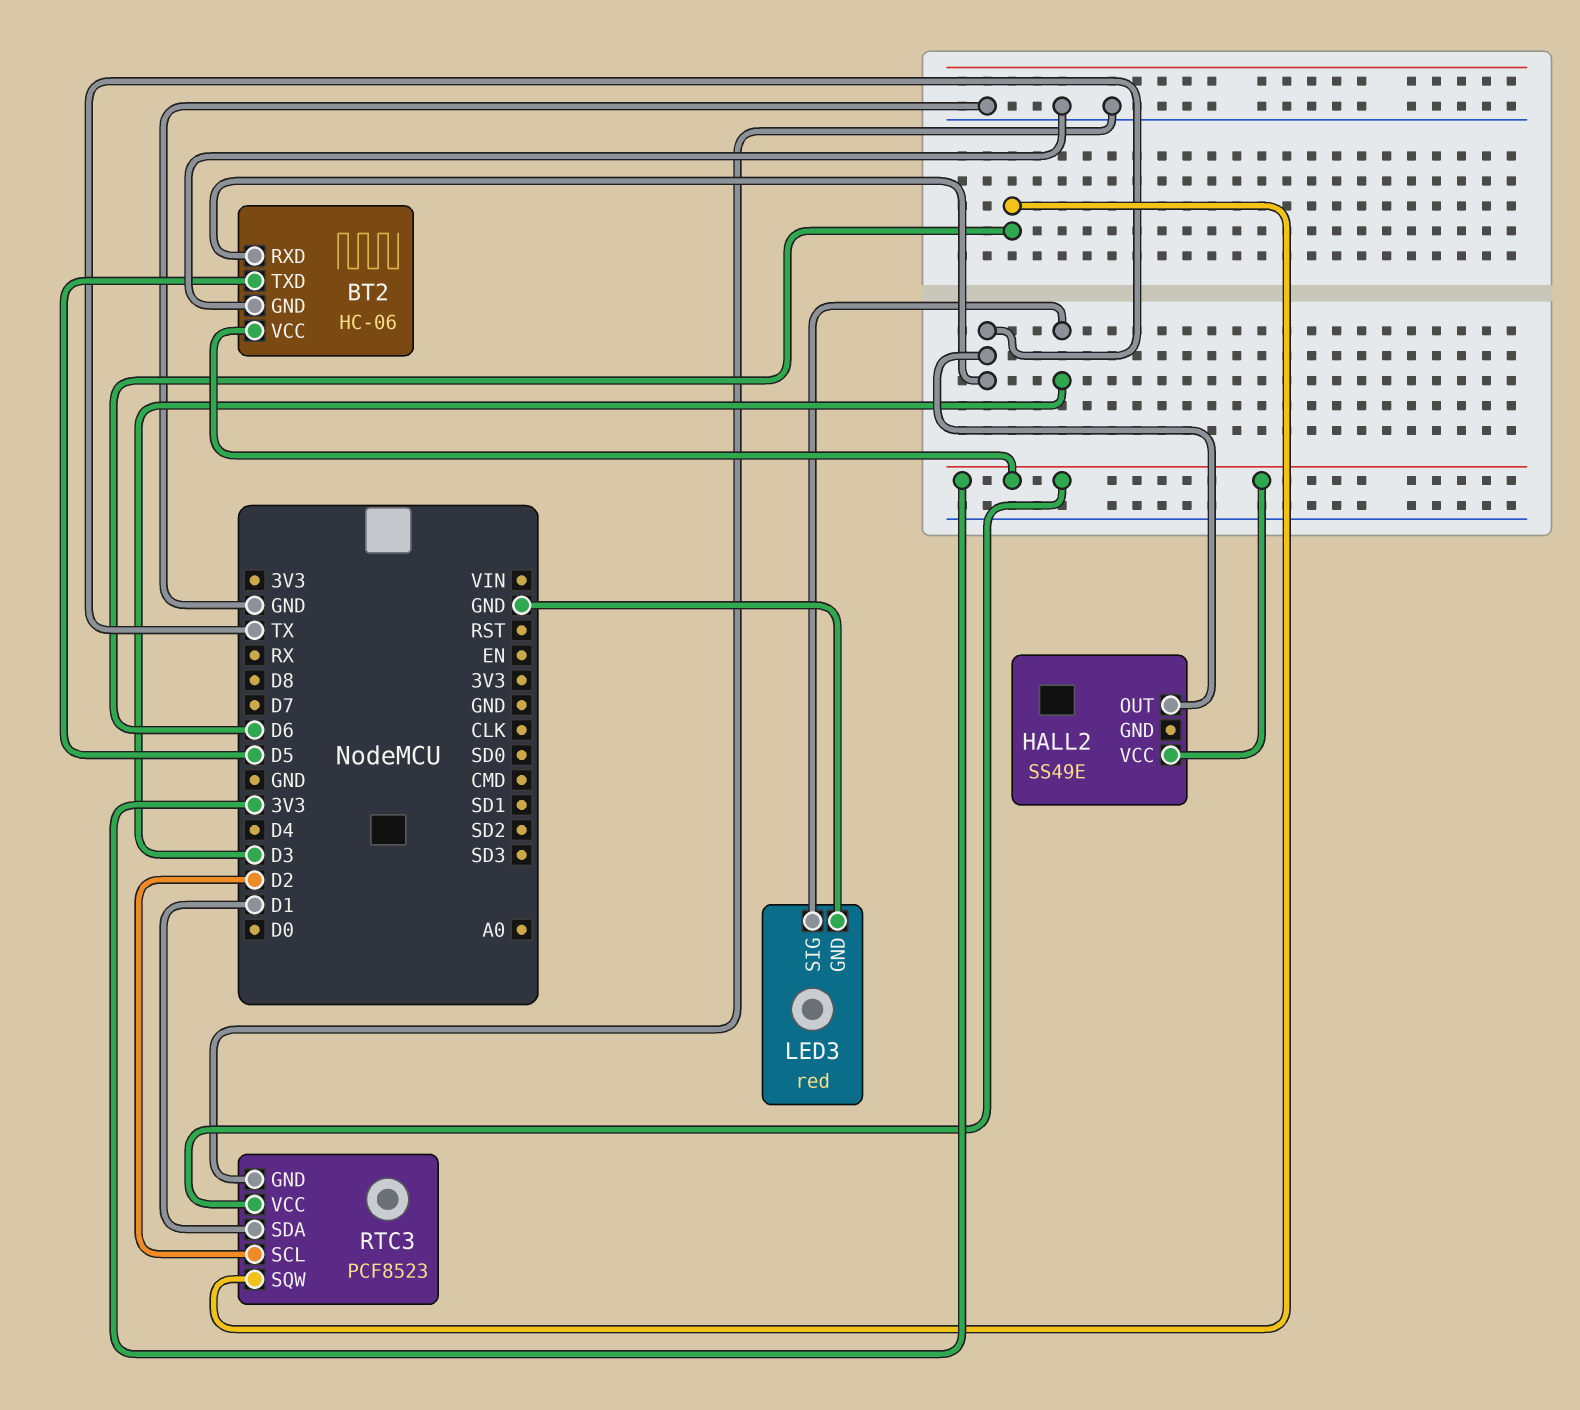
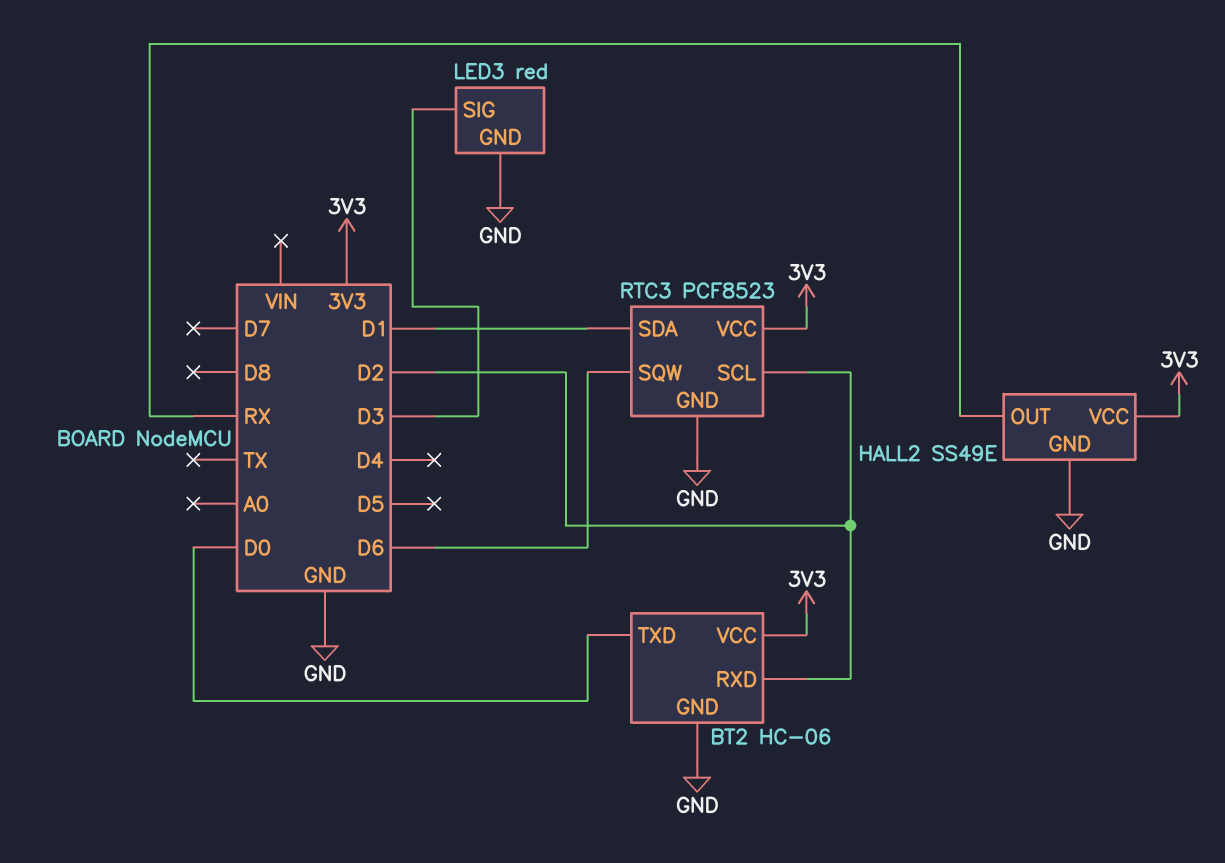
BT2 pin RXD: TX -> D2
BT2 pin TXD: D5 -> D0
HALL2 pin GND: none -> GND
HALL2 pin OUT: TX -> RX

